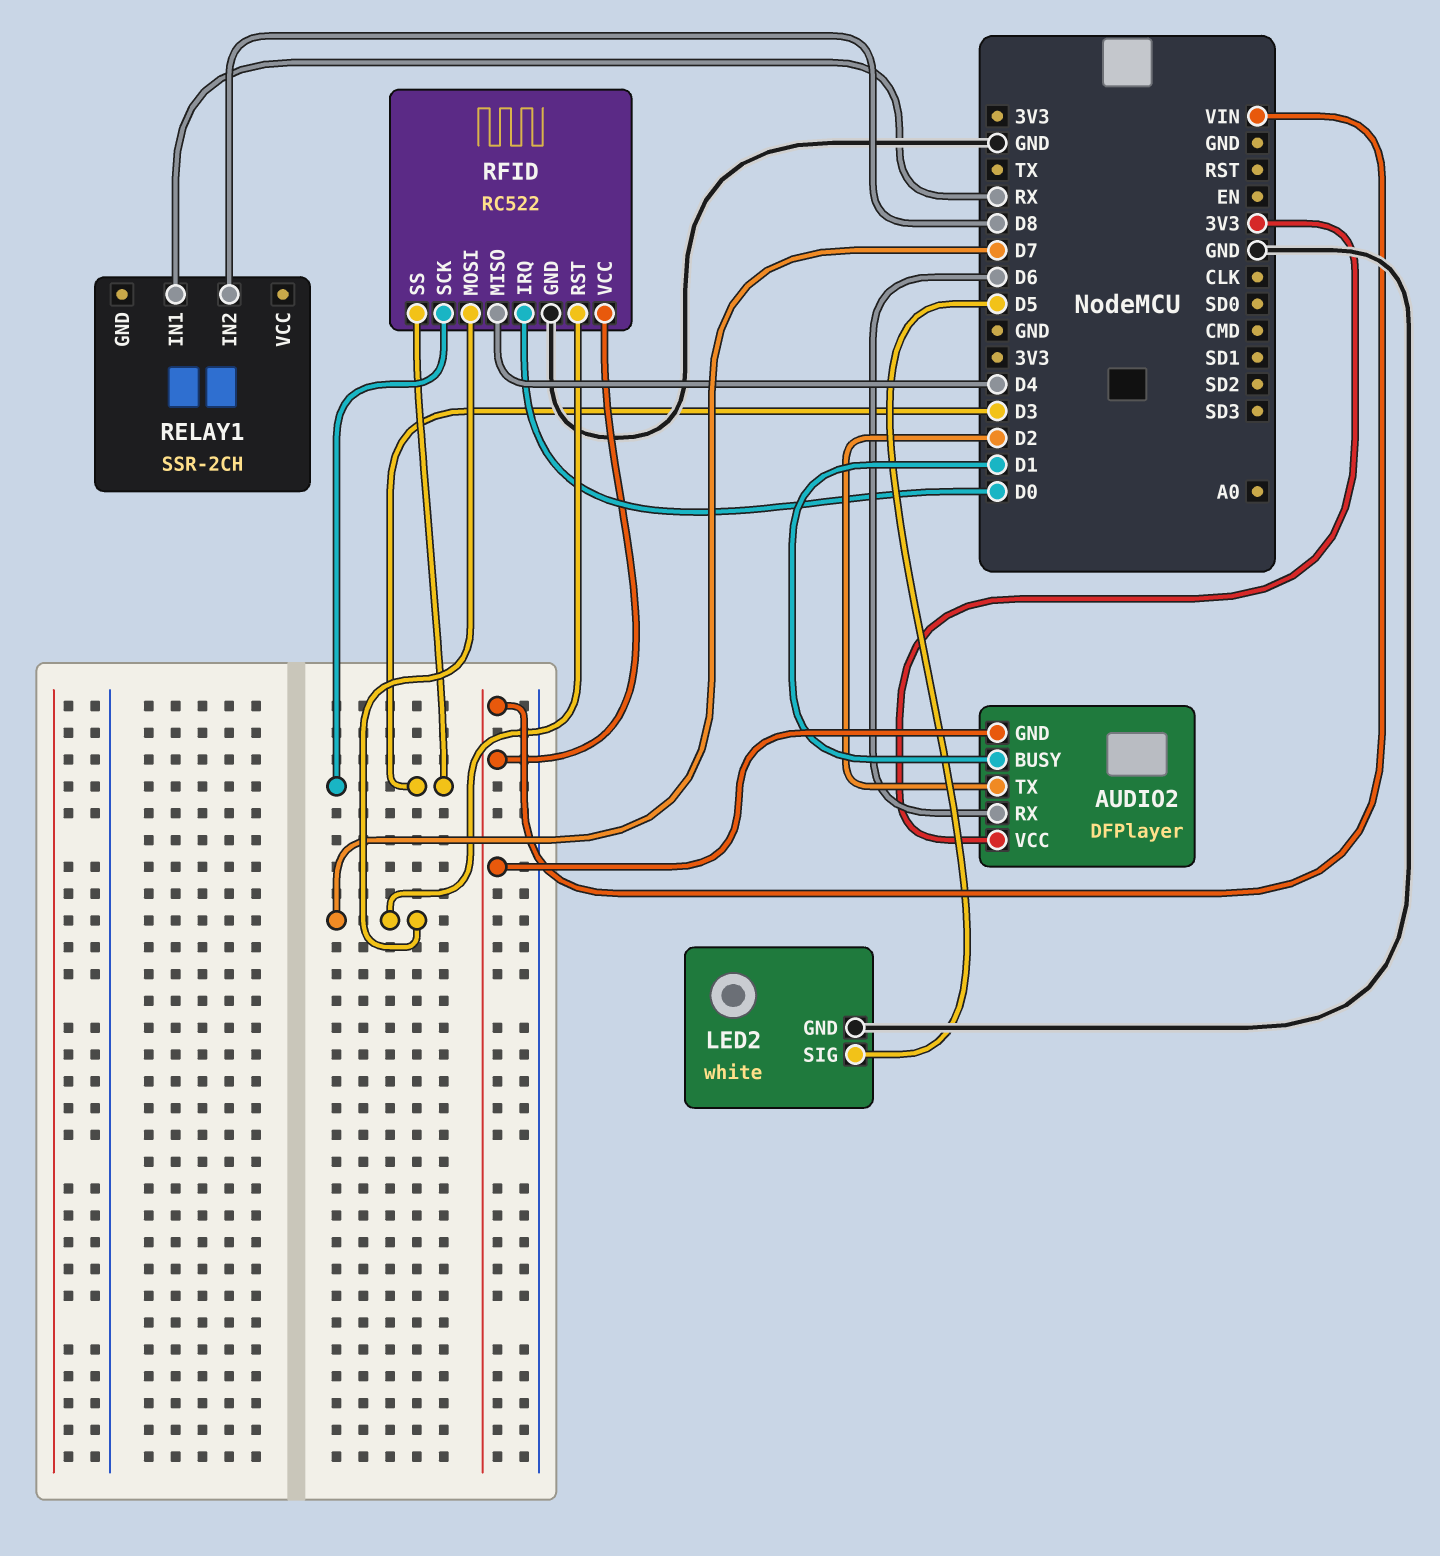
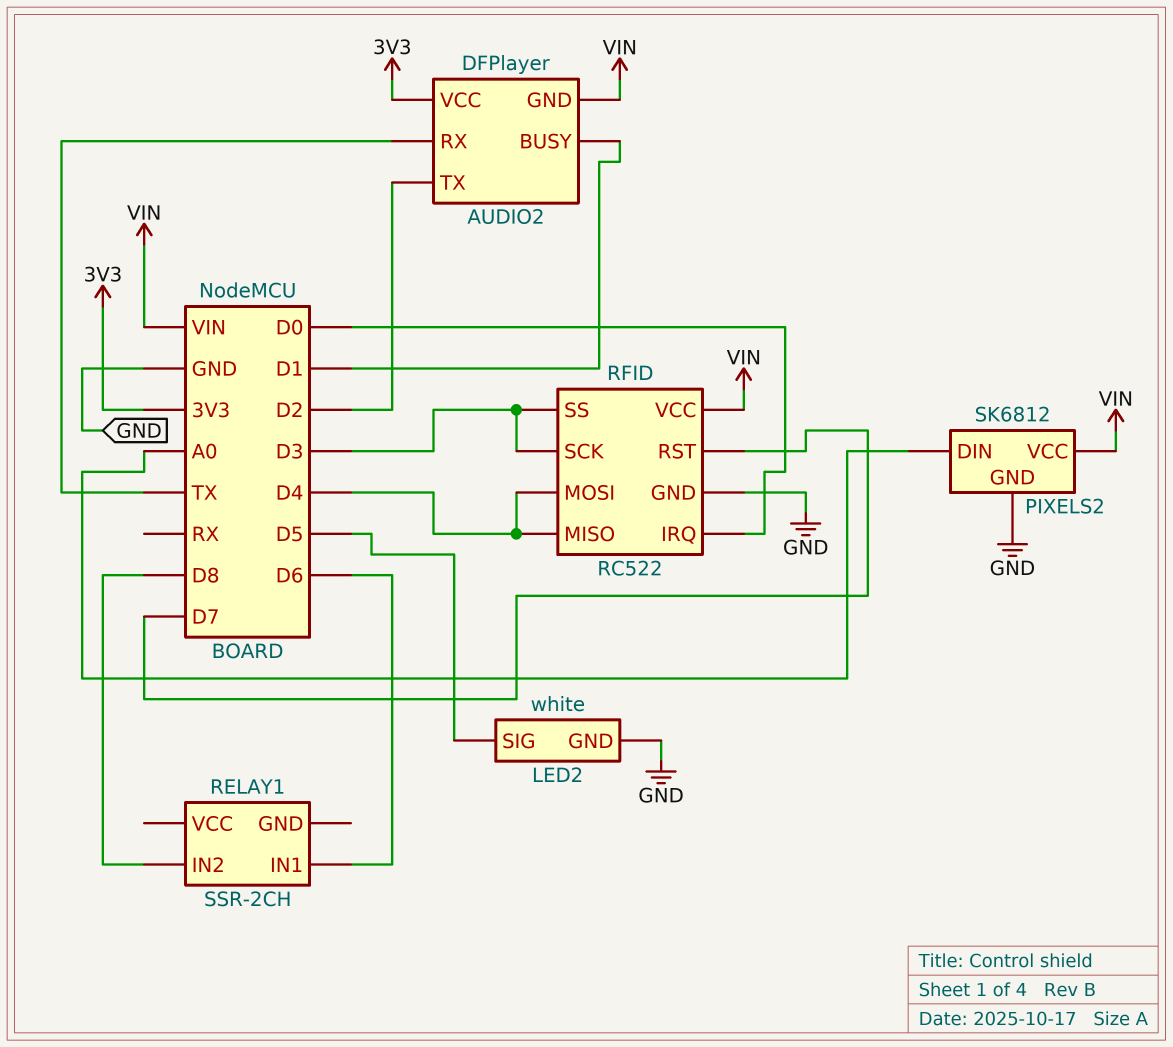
AUDIO2 pin RX: D6 -> TX
PIXELS2: none -> SK6812
PIXELS2 pin DIN: none -> A0
PIXELS2 pin GND: none -> GND
PIXELS2 pin VCC: none -> VIN
RELAY1 pin IN1: RX -> D6
RFID pin MOSI: D7 -> D4

